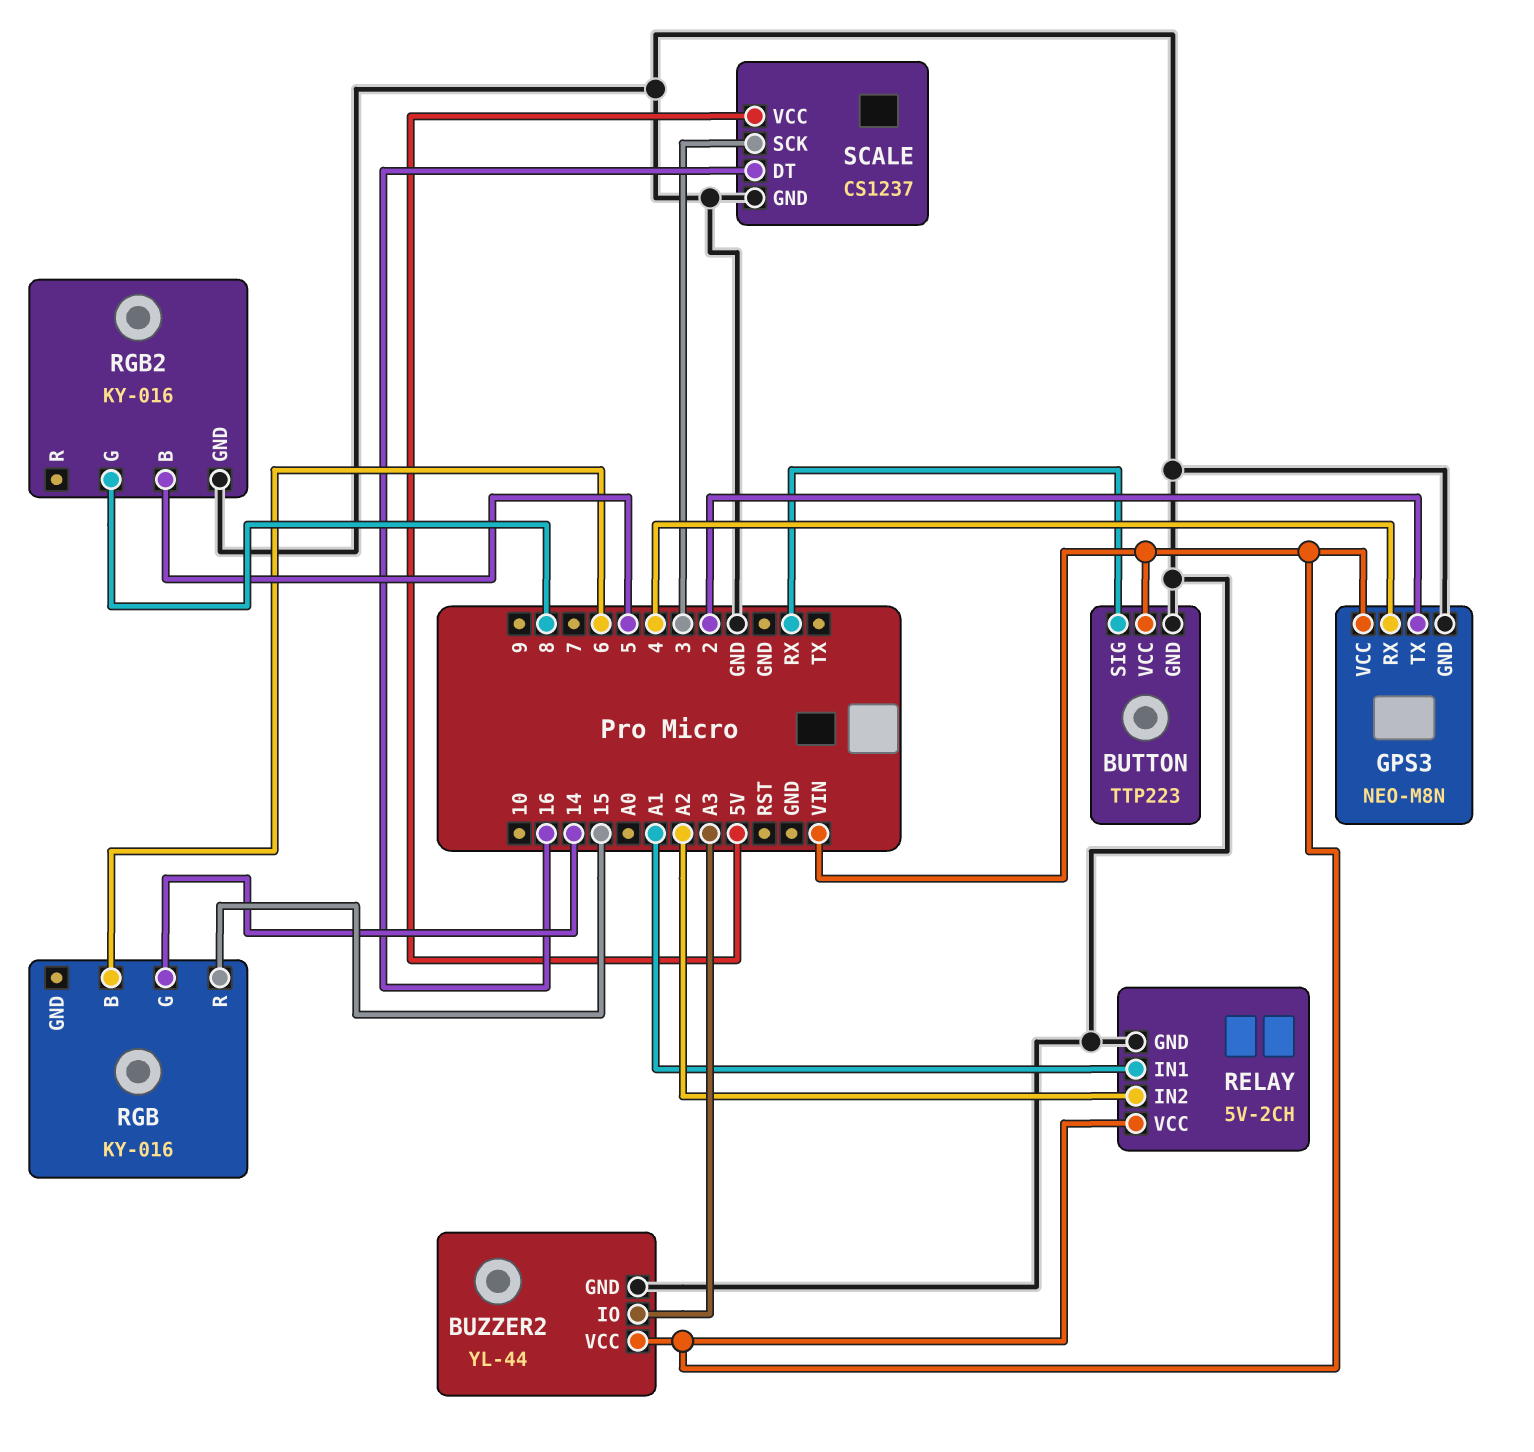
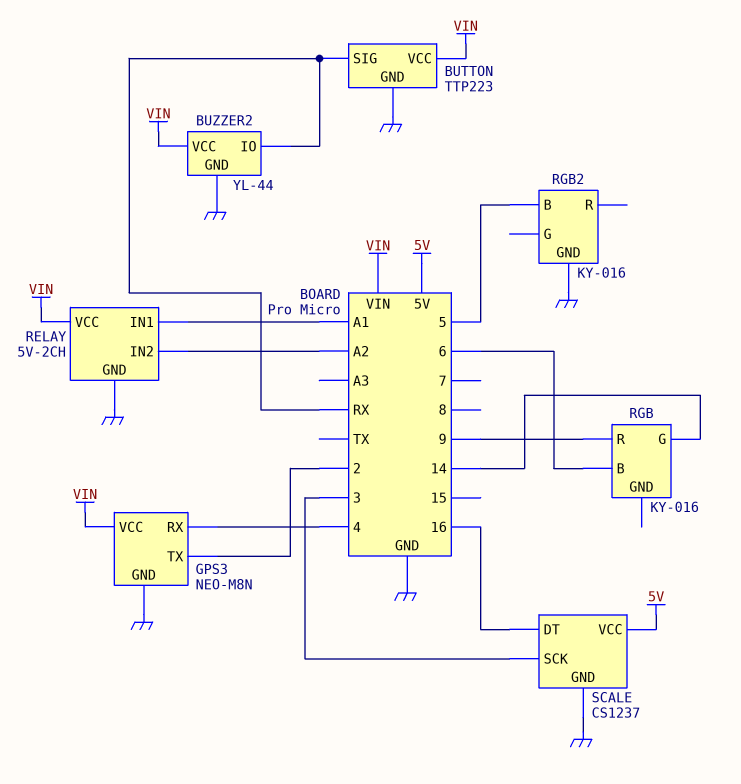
BUZZER2 pin IO: A3 -> RX
RGB pin R: 15 -> 9
RGB2 pin G: 8 -> none

